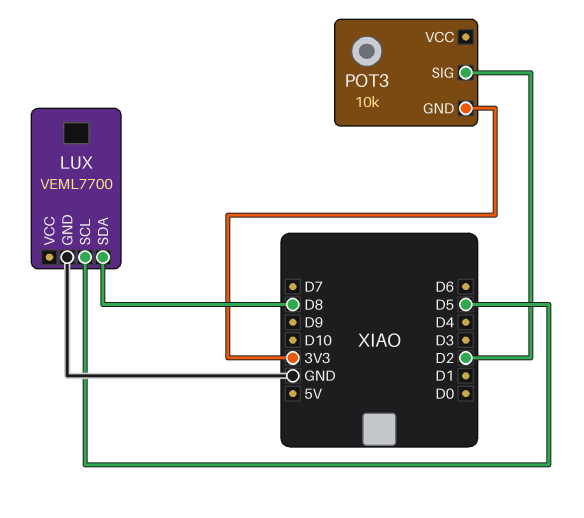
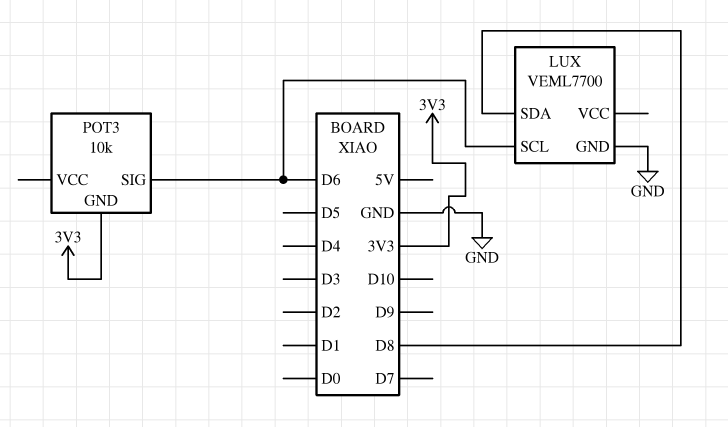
LUX pin SCL: D5 -> D6
POT3 pin SIG: D2 -> D6

